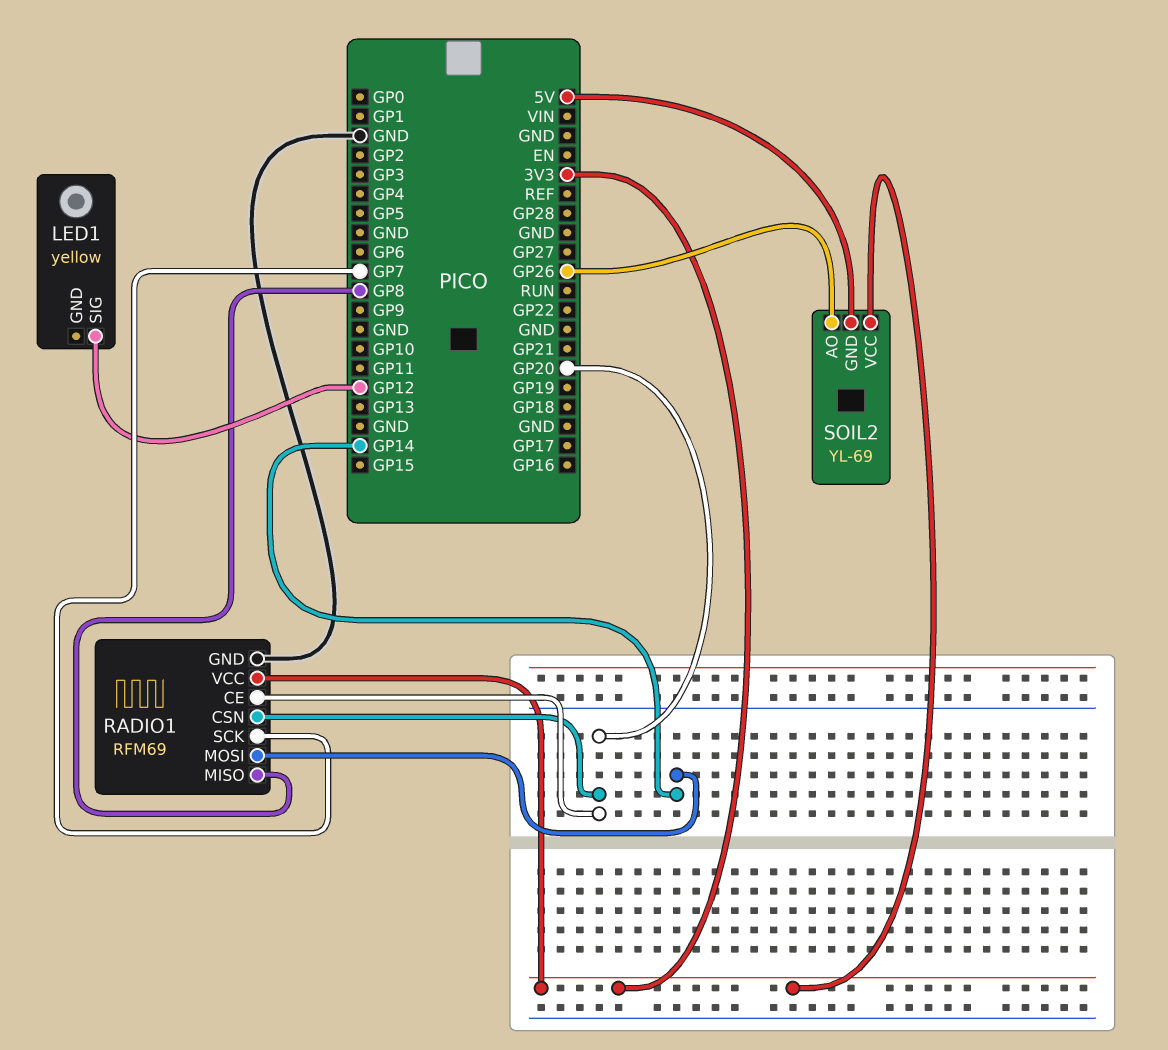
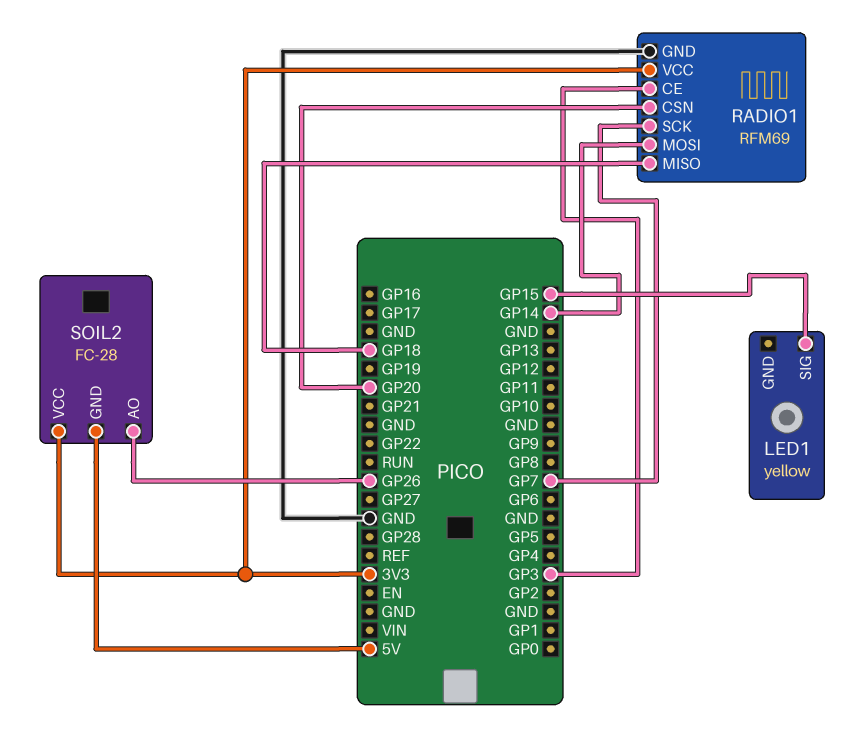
LED1 pin SIG: GP12 -> GP15
RADIO1 pin CE: GP20 -> GP3
RADIO1 pin MISO: GP8 -> GP18
SOIL2: YL-69 -> FC-28

